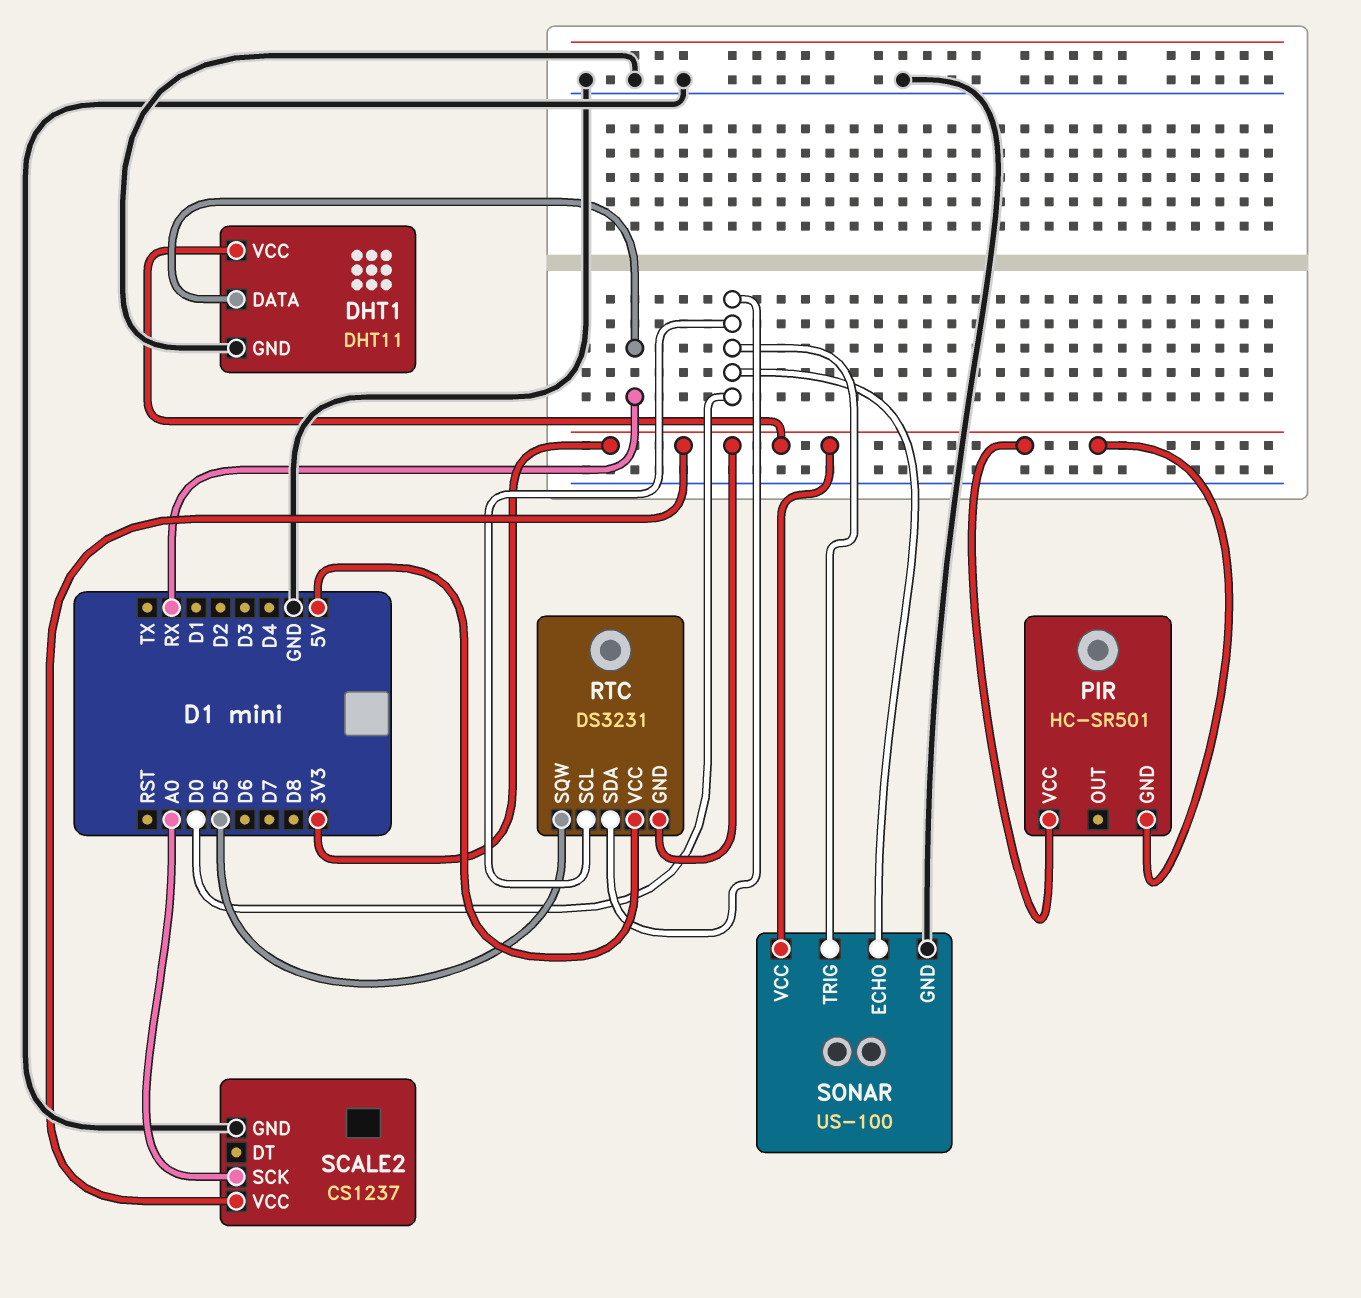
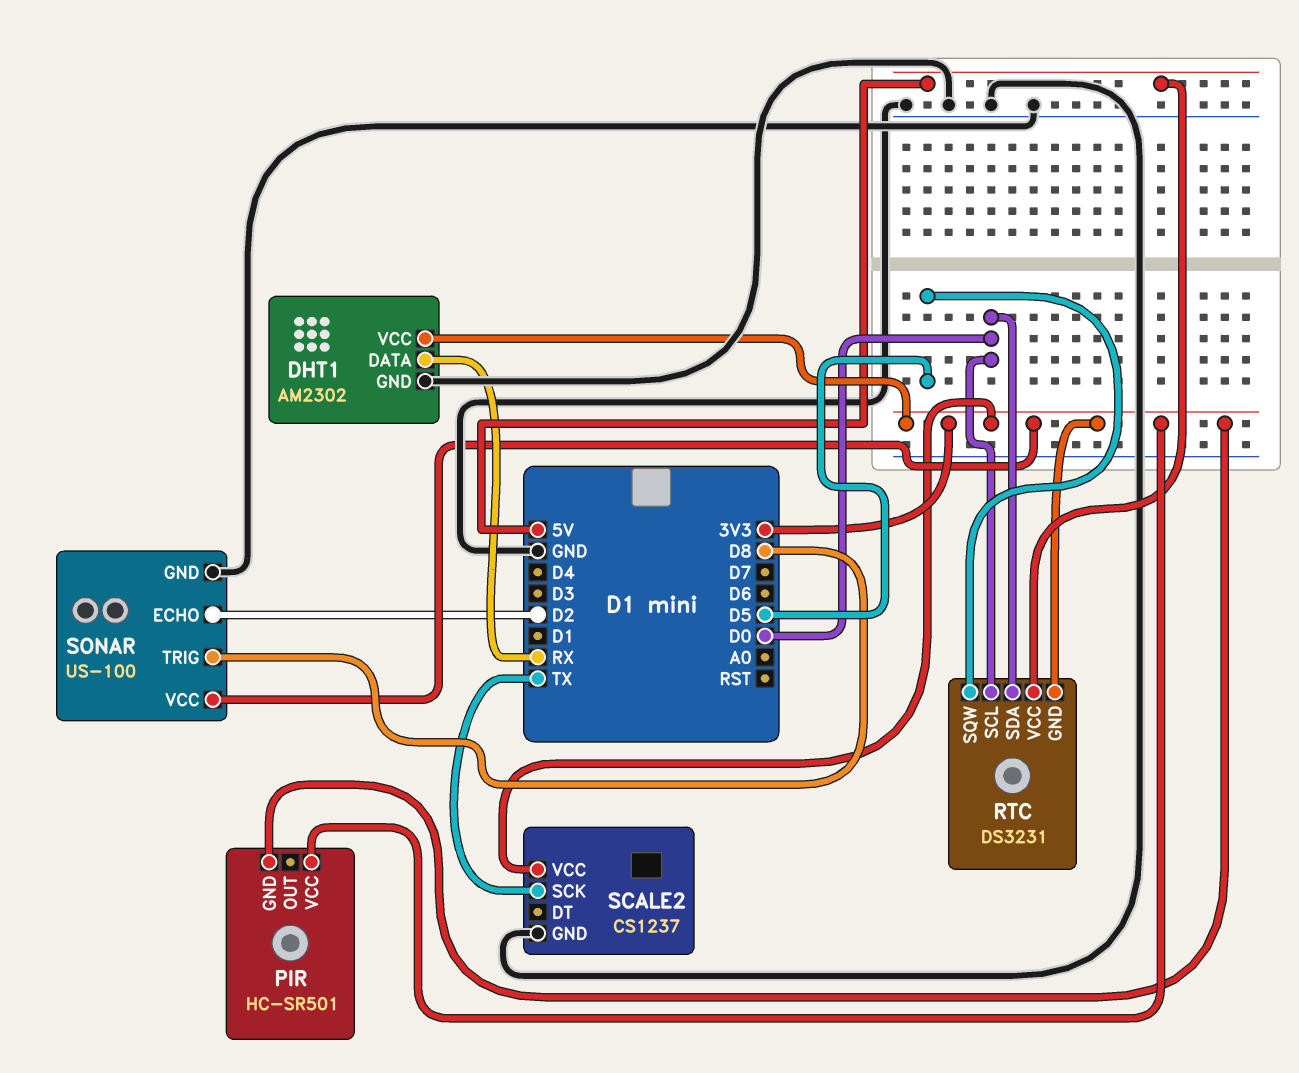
DHT1: DHT11 -> AM2302
SCALE2 pin SCK: A0 -> TX
SONAR pin ECHO: D0 -> D2
SONAR pin TRIG: D0 -> D8

